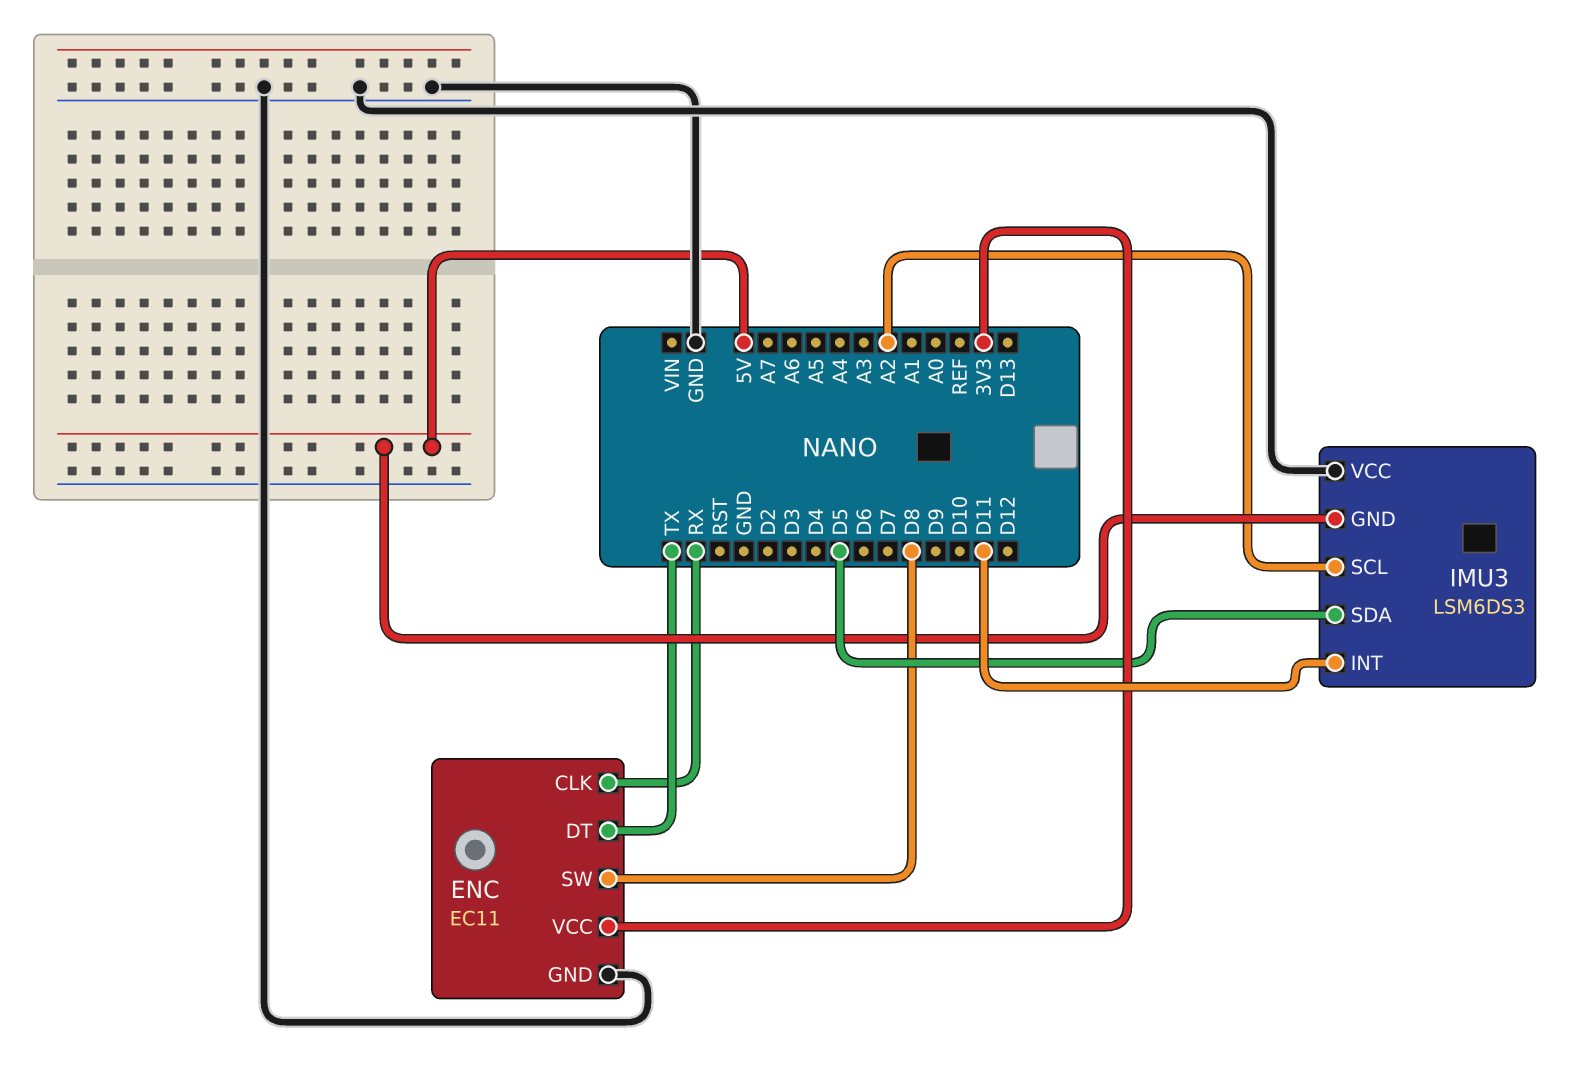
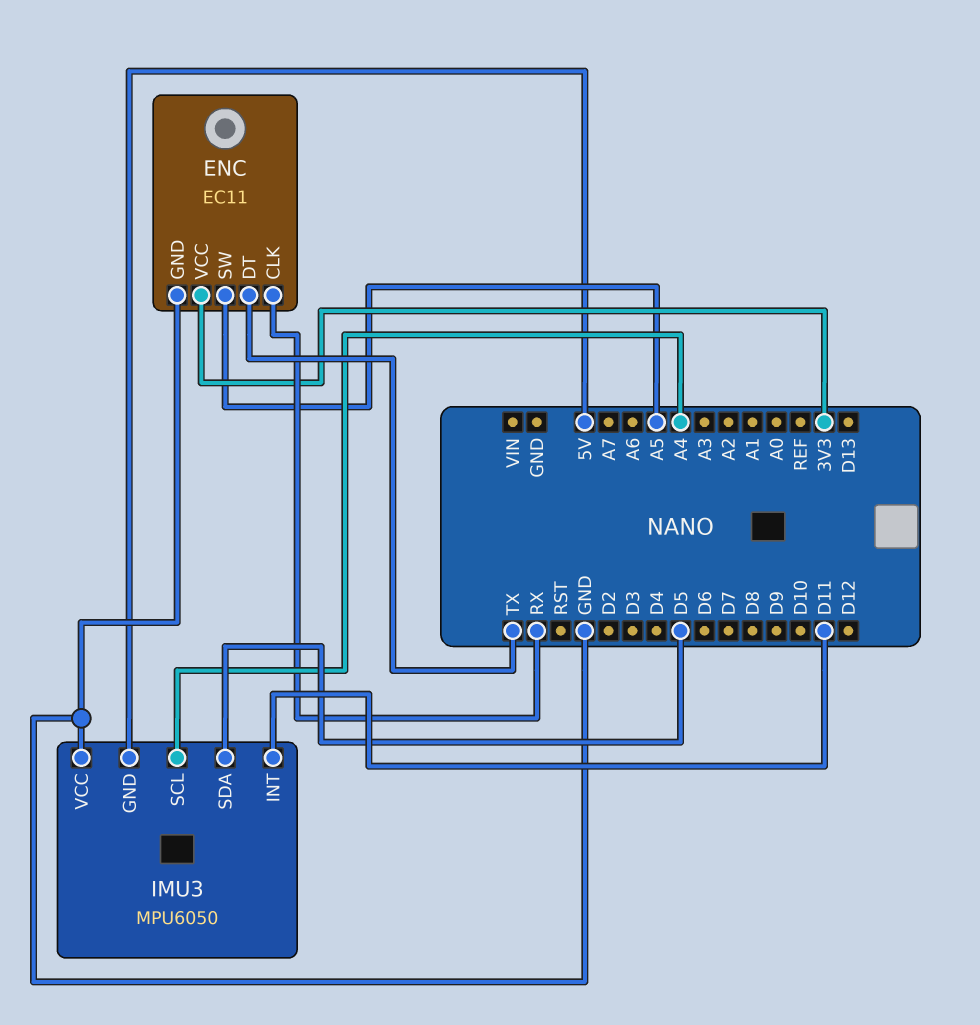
ENC pin SW: D8 -> A5
IMU3: LSM6DS3 -> MPU6050
IMU3 pin SCL: A2 -> A4

